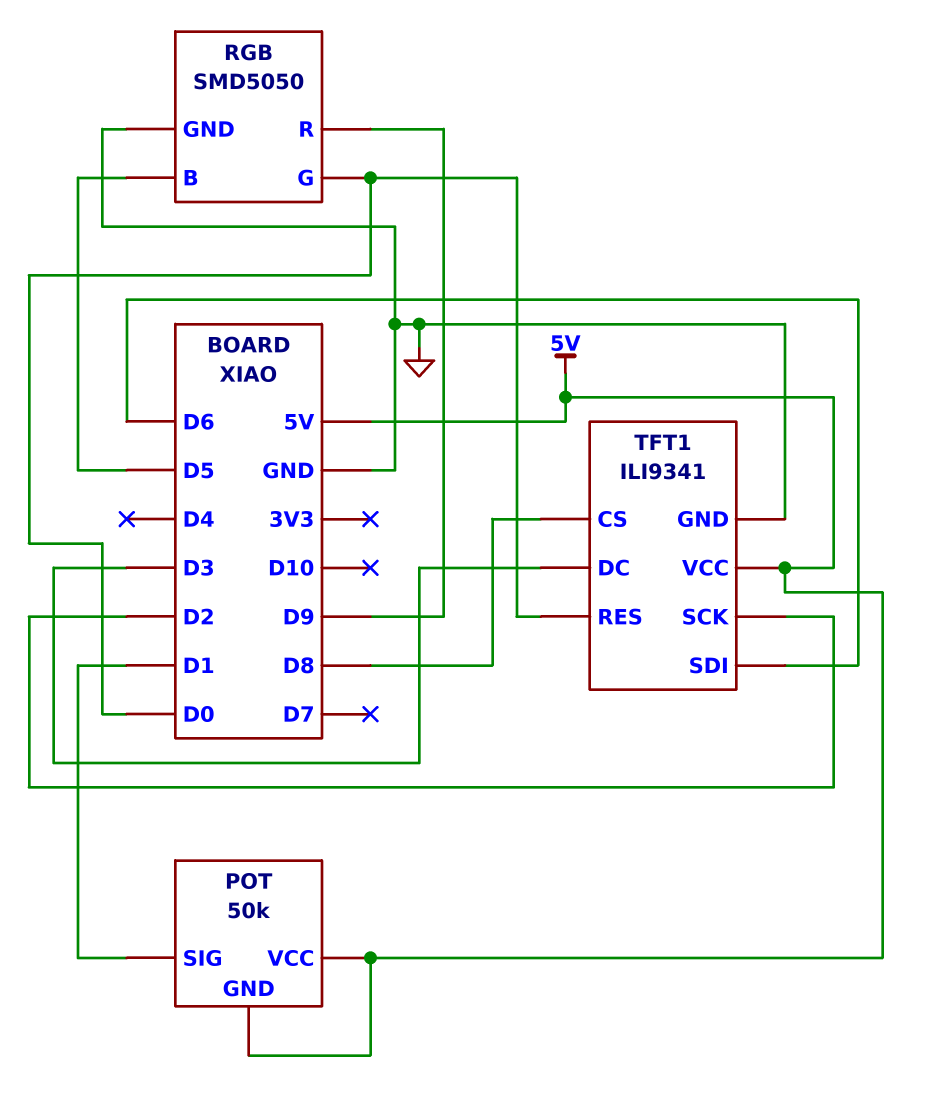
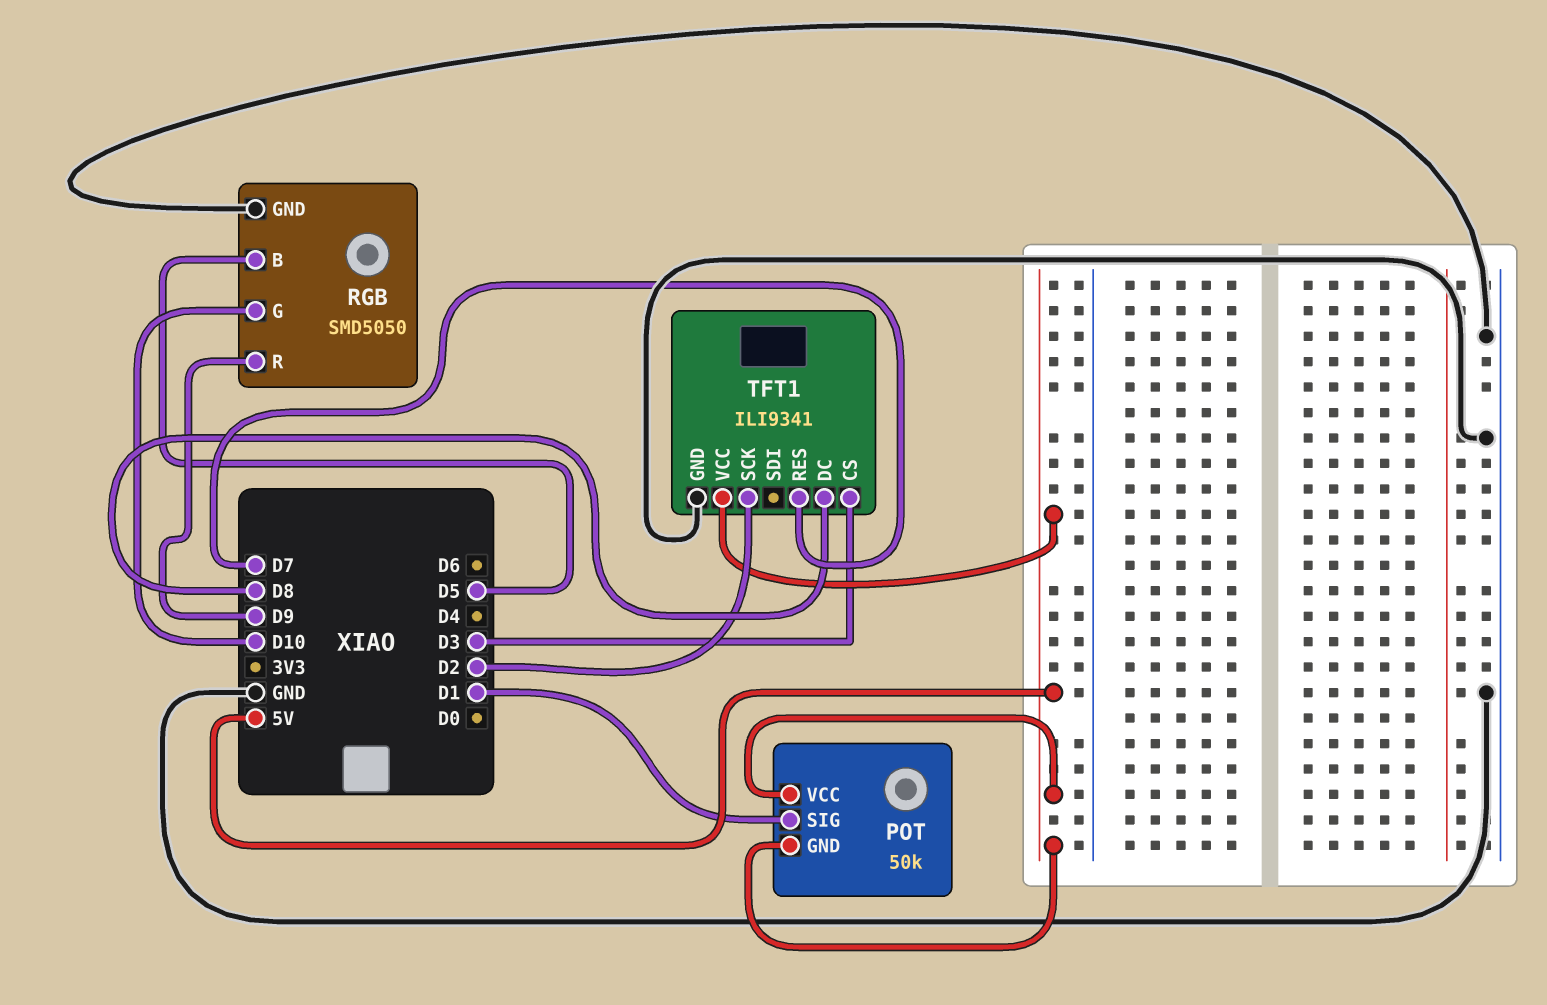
RGB pin G: D0 -> D10
TFT1 pin CS: D8 -> D3
TFT1 pin DC: D3 -> D8
TFT1 pin RES: D0 -> D7
TFT1 pin SDI: D6 -> none

